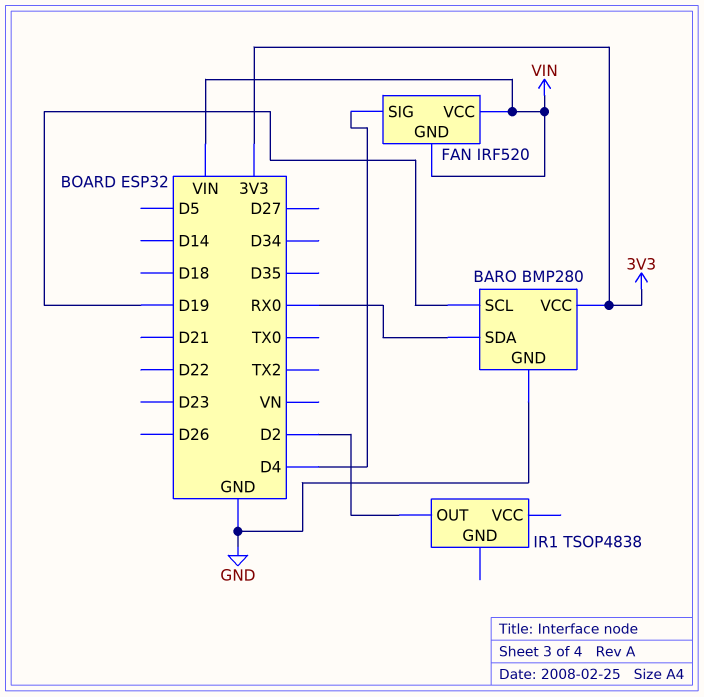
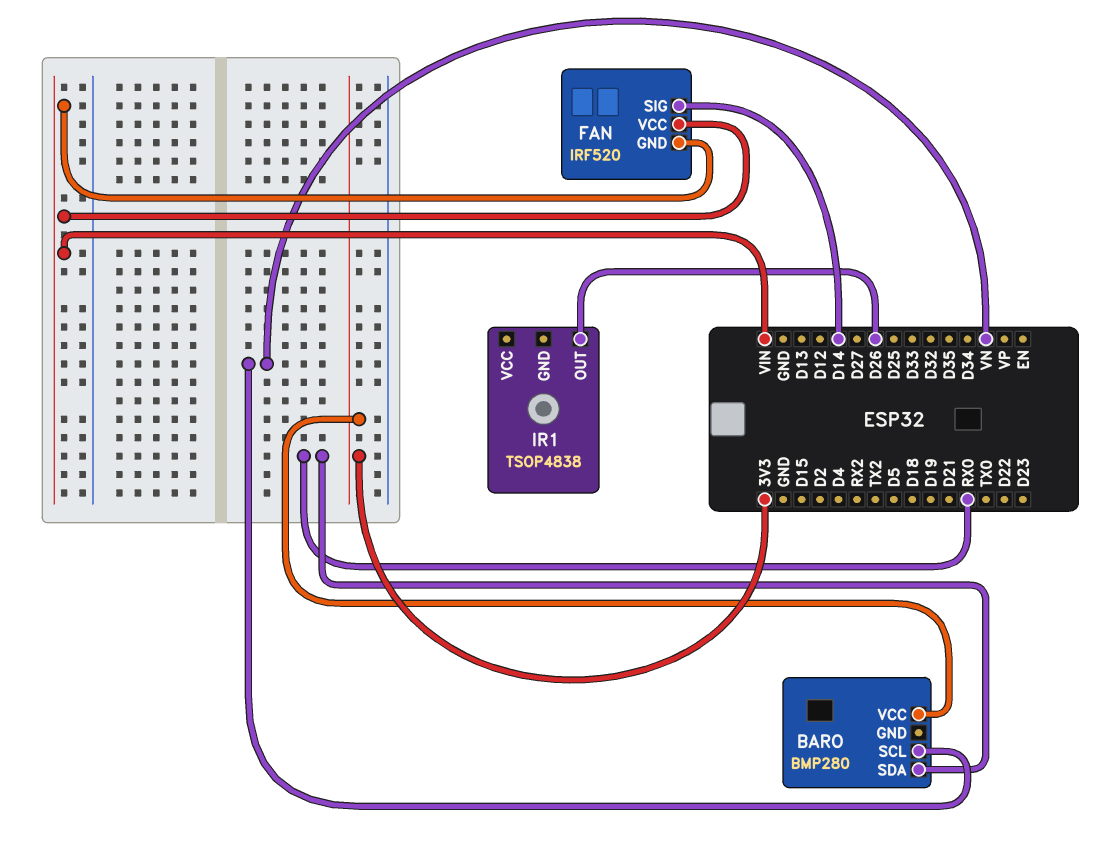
BARO pin GND: GND -> none
BARO pin SCL: D19 -> VN
FAN pin SIG: D4 -> D14
IR1 pin OUT: D2 -> D26

